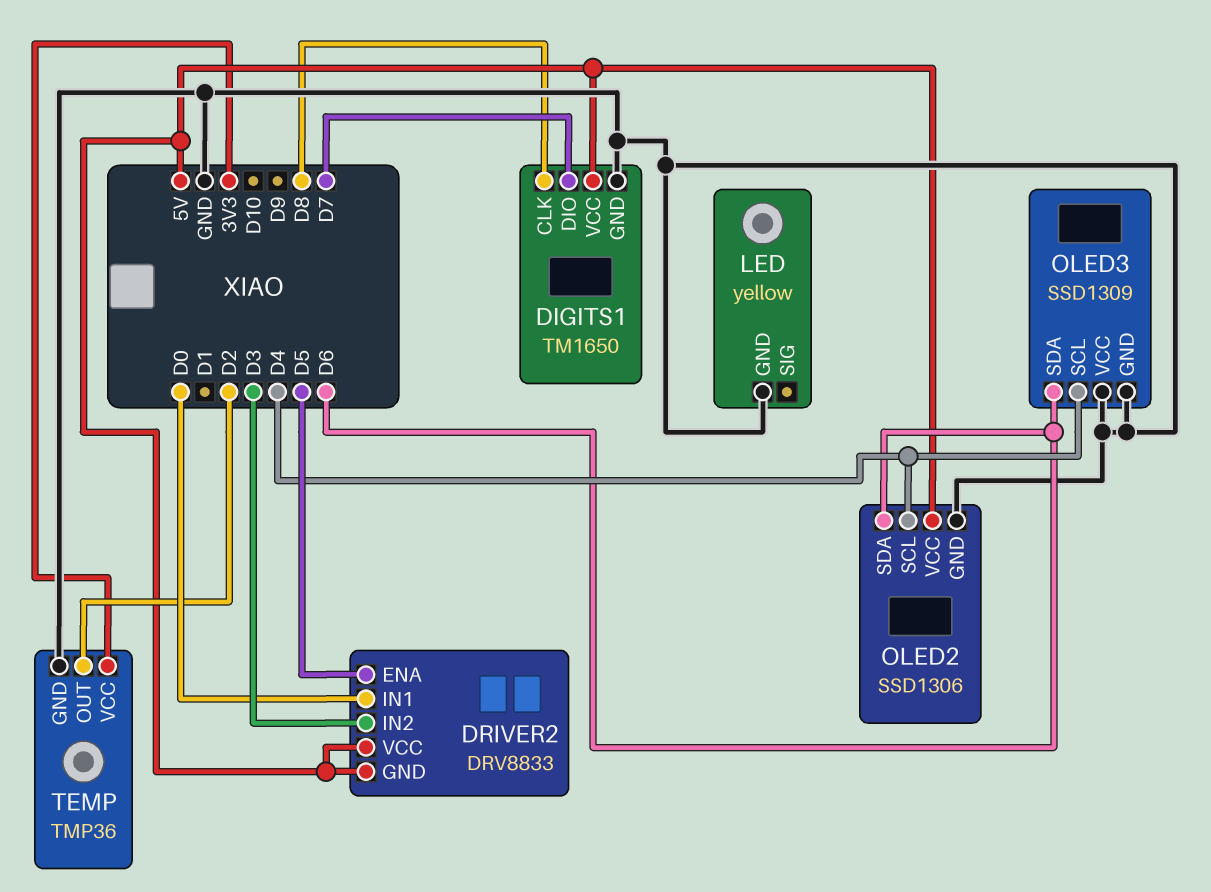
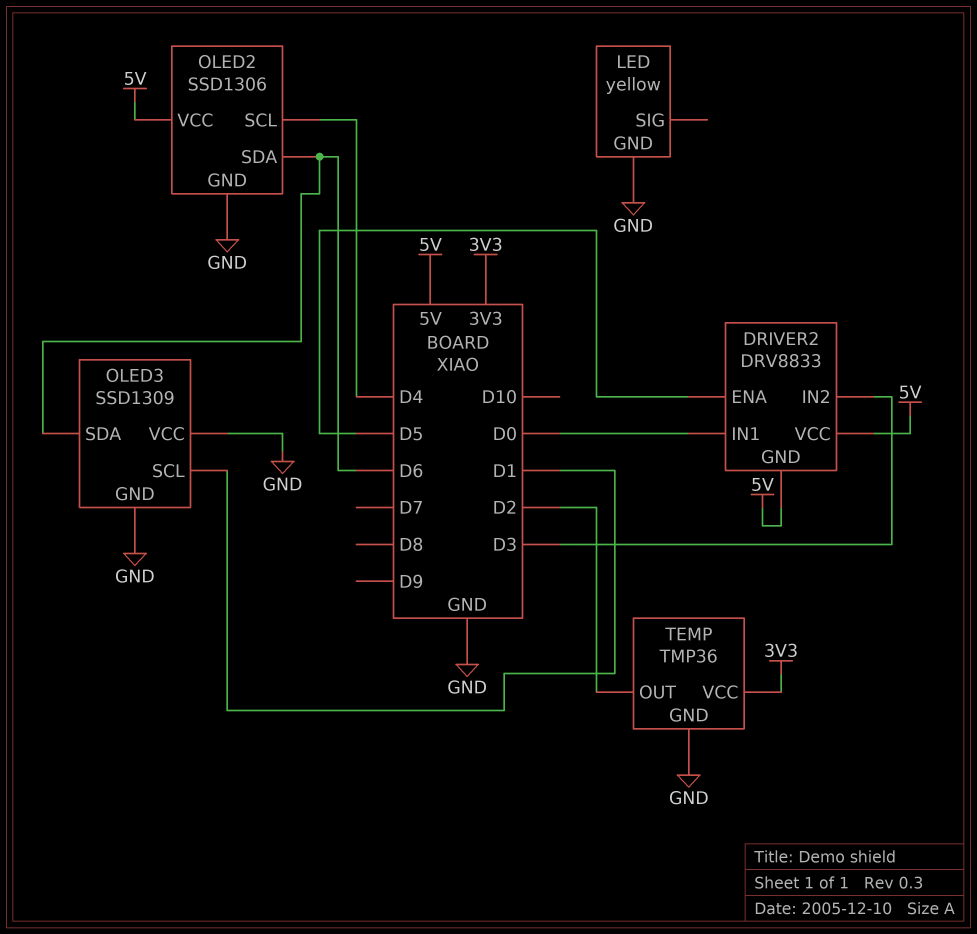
DIGITS1: TM1650 -> none
DIGITS1 pin CLK: D8 -> none
DIGITS1 pin DIO: D7 -> none
DIGITS1 pin GND: GND -> none
DIGITS1 pin VCC: 5V -> none
OLED3 pin SCL: D4 -> D1

